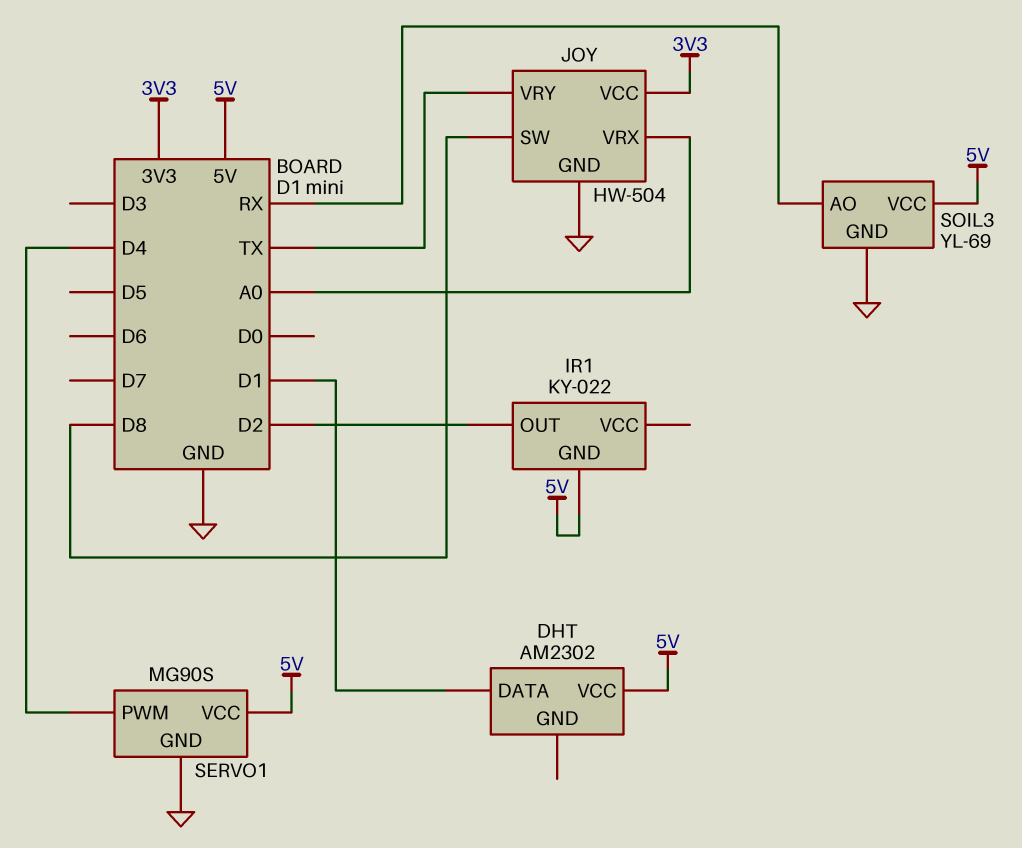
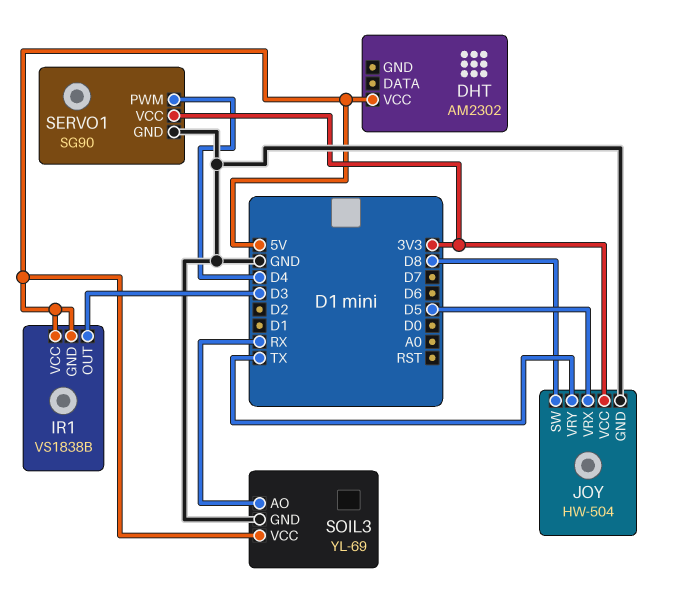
DHT pin DATA: D1 -> none
IR1: KY-022 -> VS1838B
IR1 pin OUT: D2 -> D3
IR1 pin VCC: none -> 5V
JOY pin VRX: A0 -> D5
SERVO1: MG90S -> SG90
SERVO1 pin VCC: 5V -> 3V3

